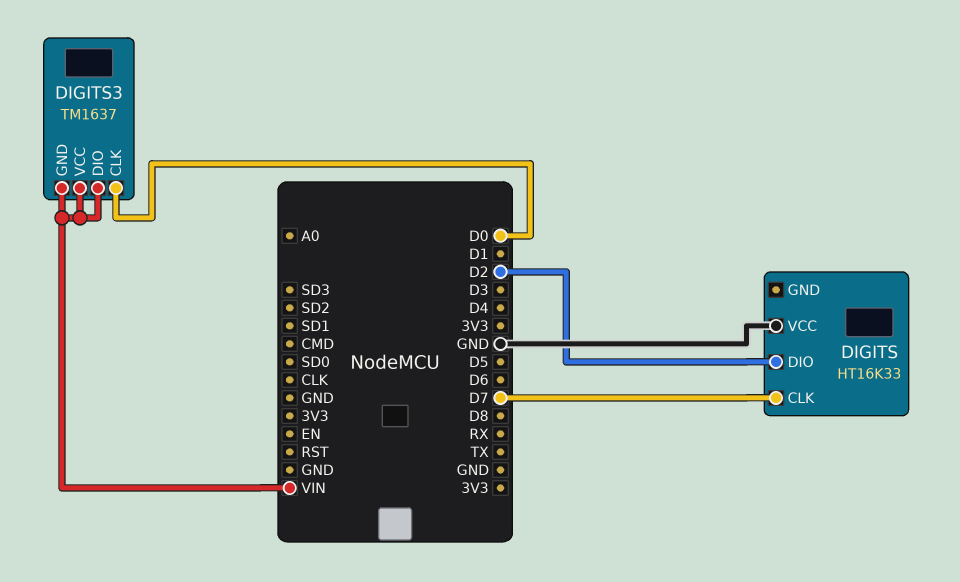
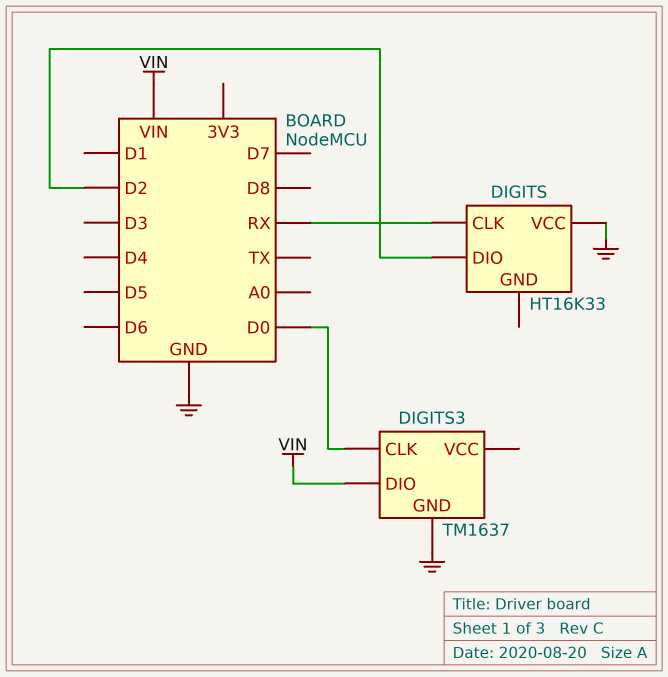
DIGITS pin CLK: D7 -> RX
DIGITS3 pin GND: VIN -> GND
DIGITS3 pin VCC: VIN -> none

